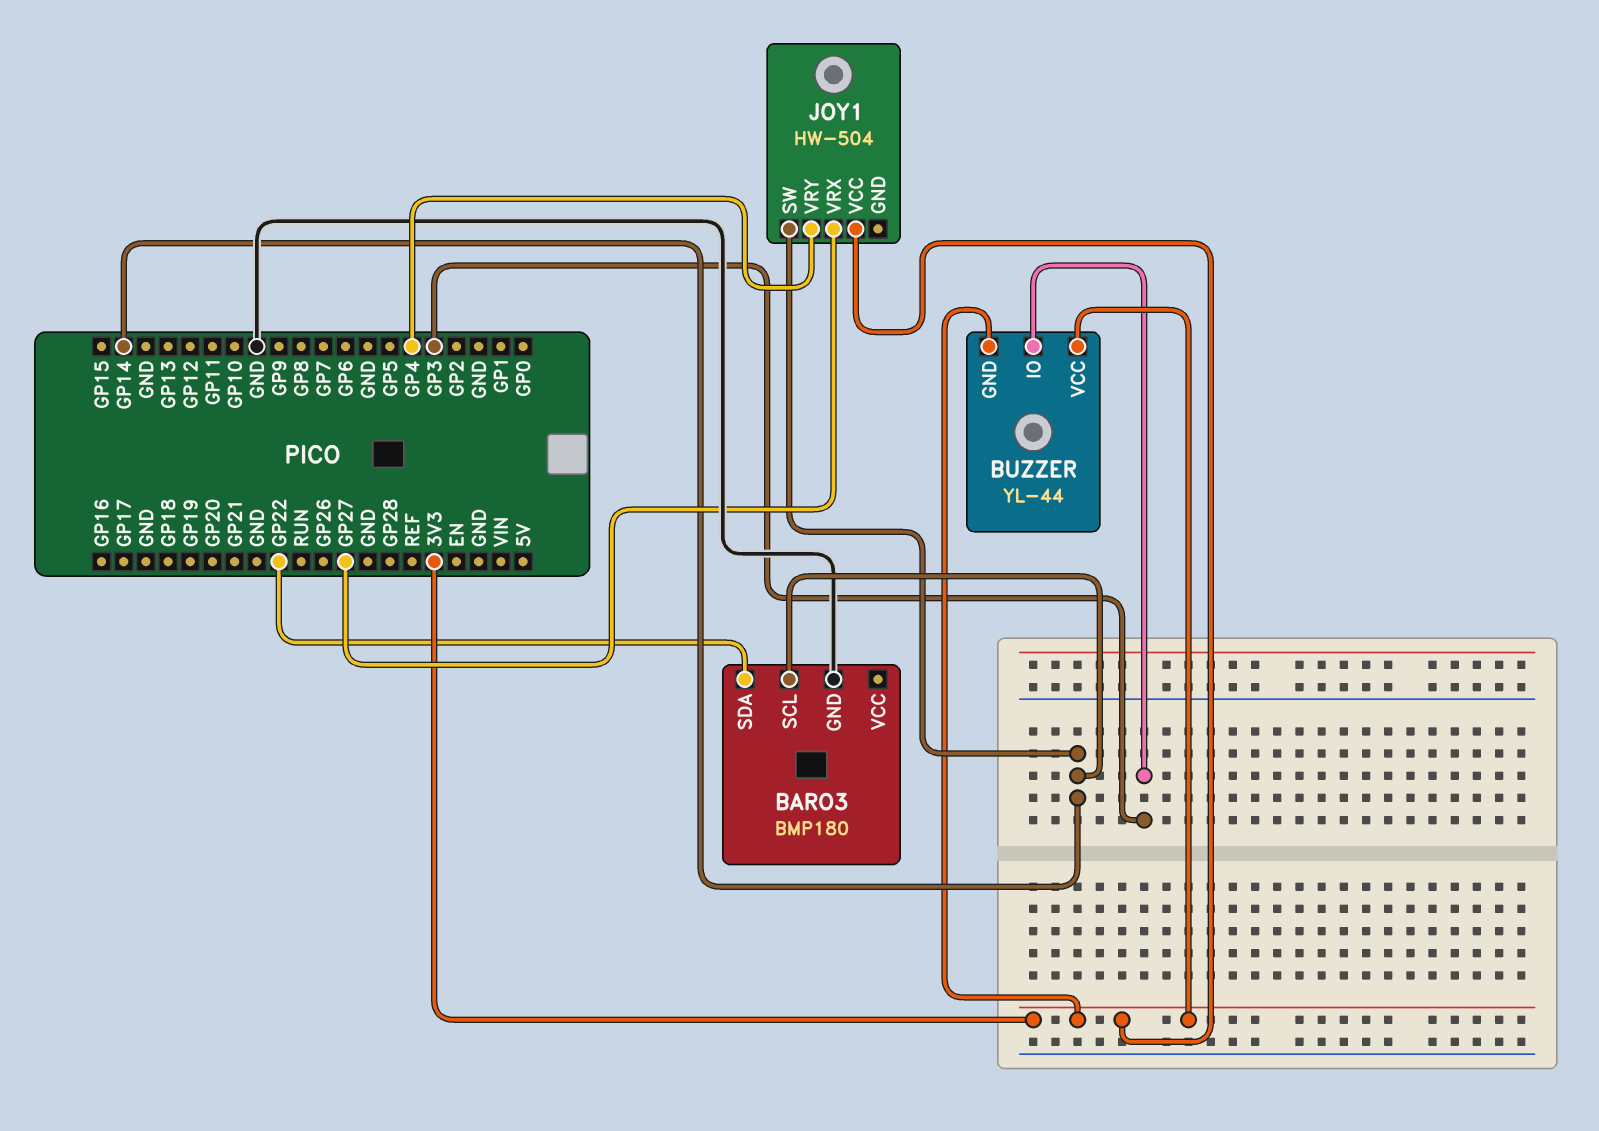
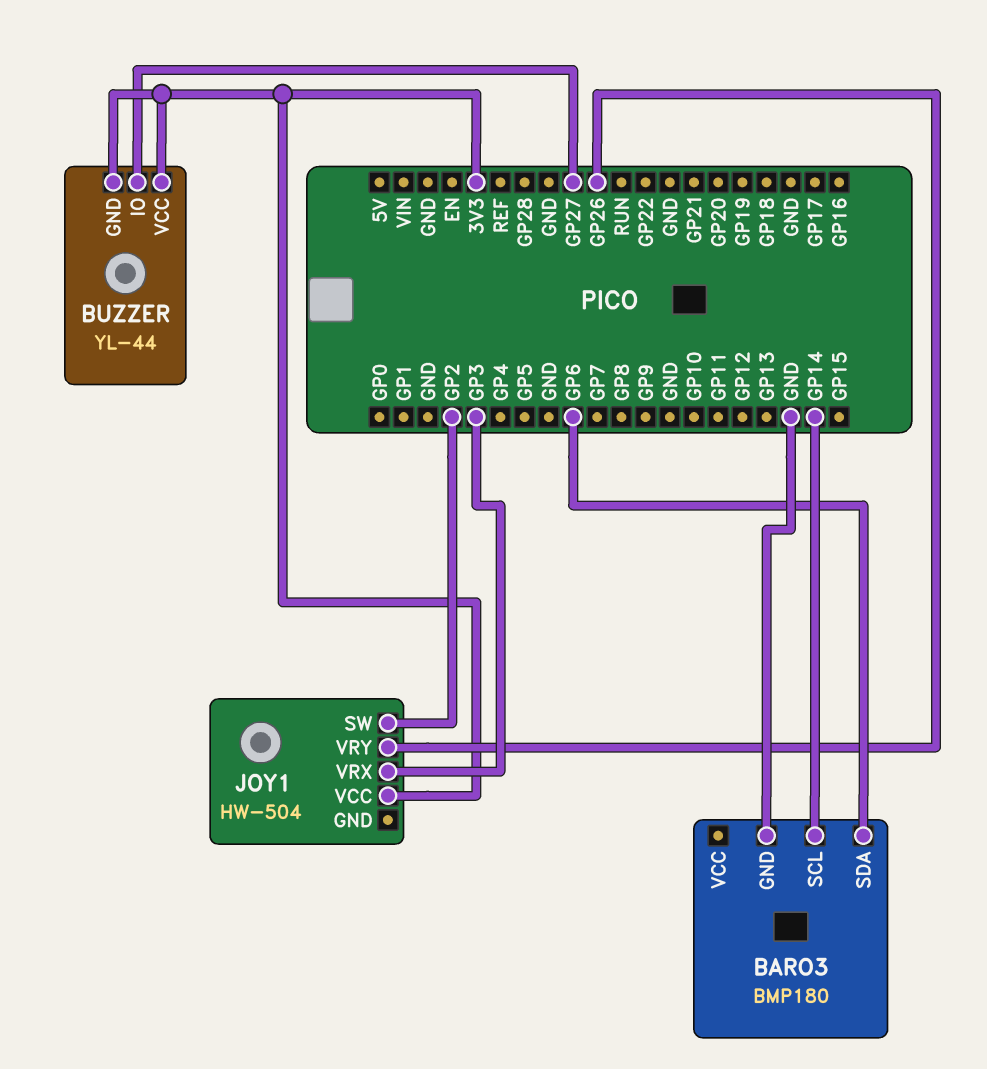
BARO3 pin SDA: GP22 -> GP6
BUZZER pin IO: GP3 -> GP27
JOY1 pin SW: GP14 -> GP2
JOY1 pin VRX: GP27 -> GP3
JOY1 pin VRY: GP4 -> GP26

